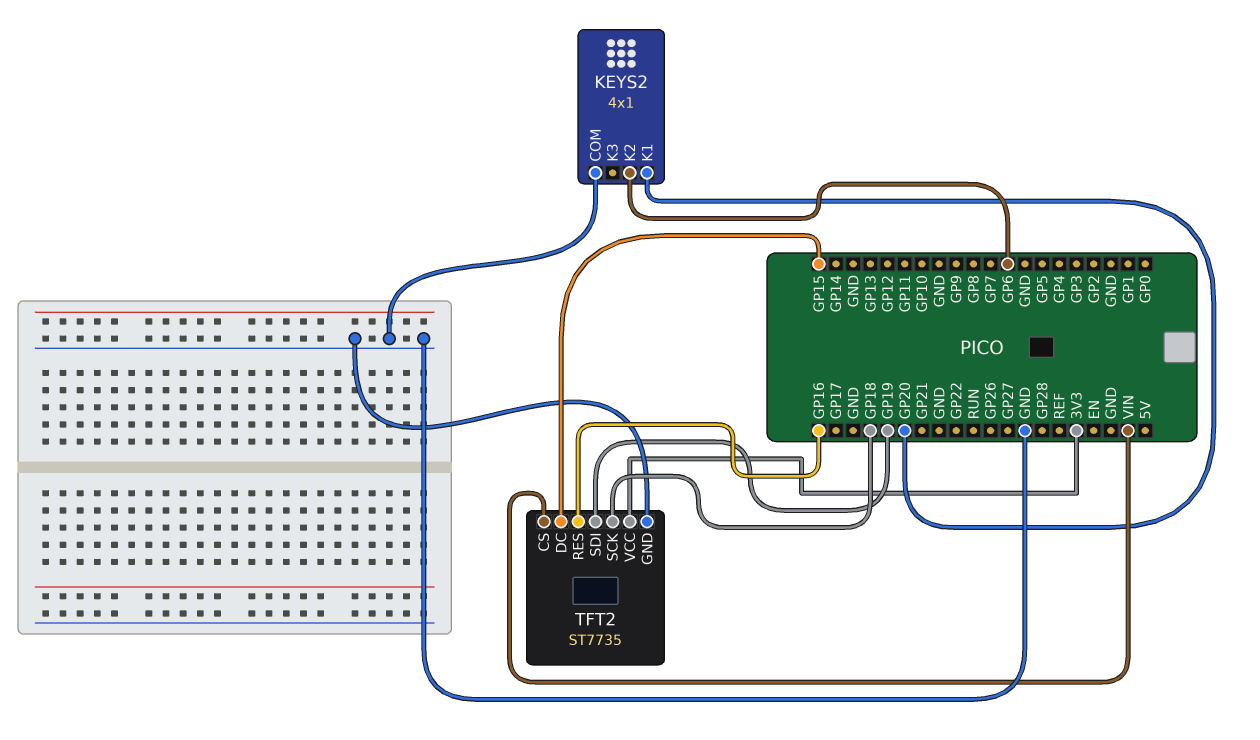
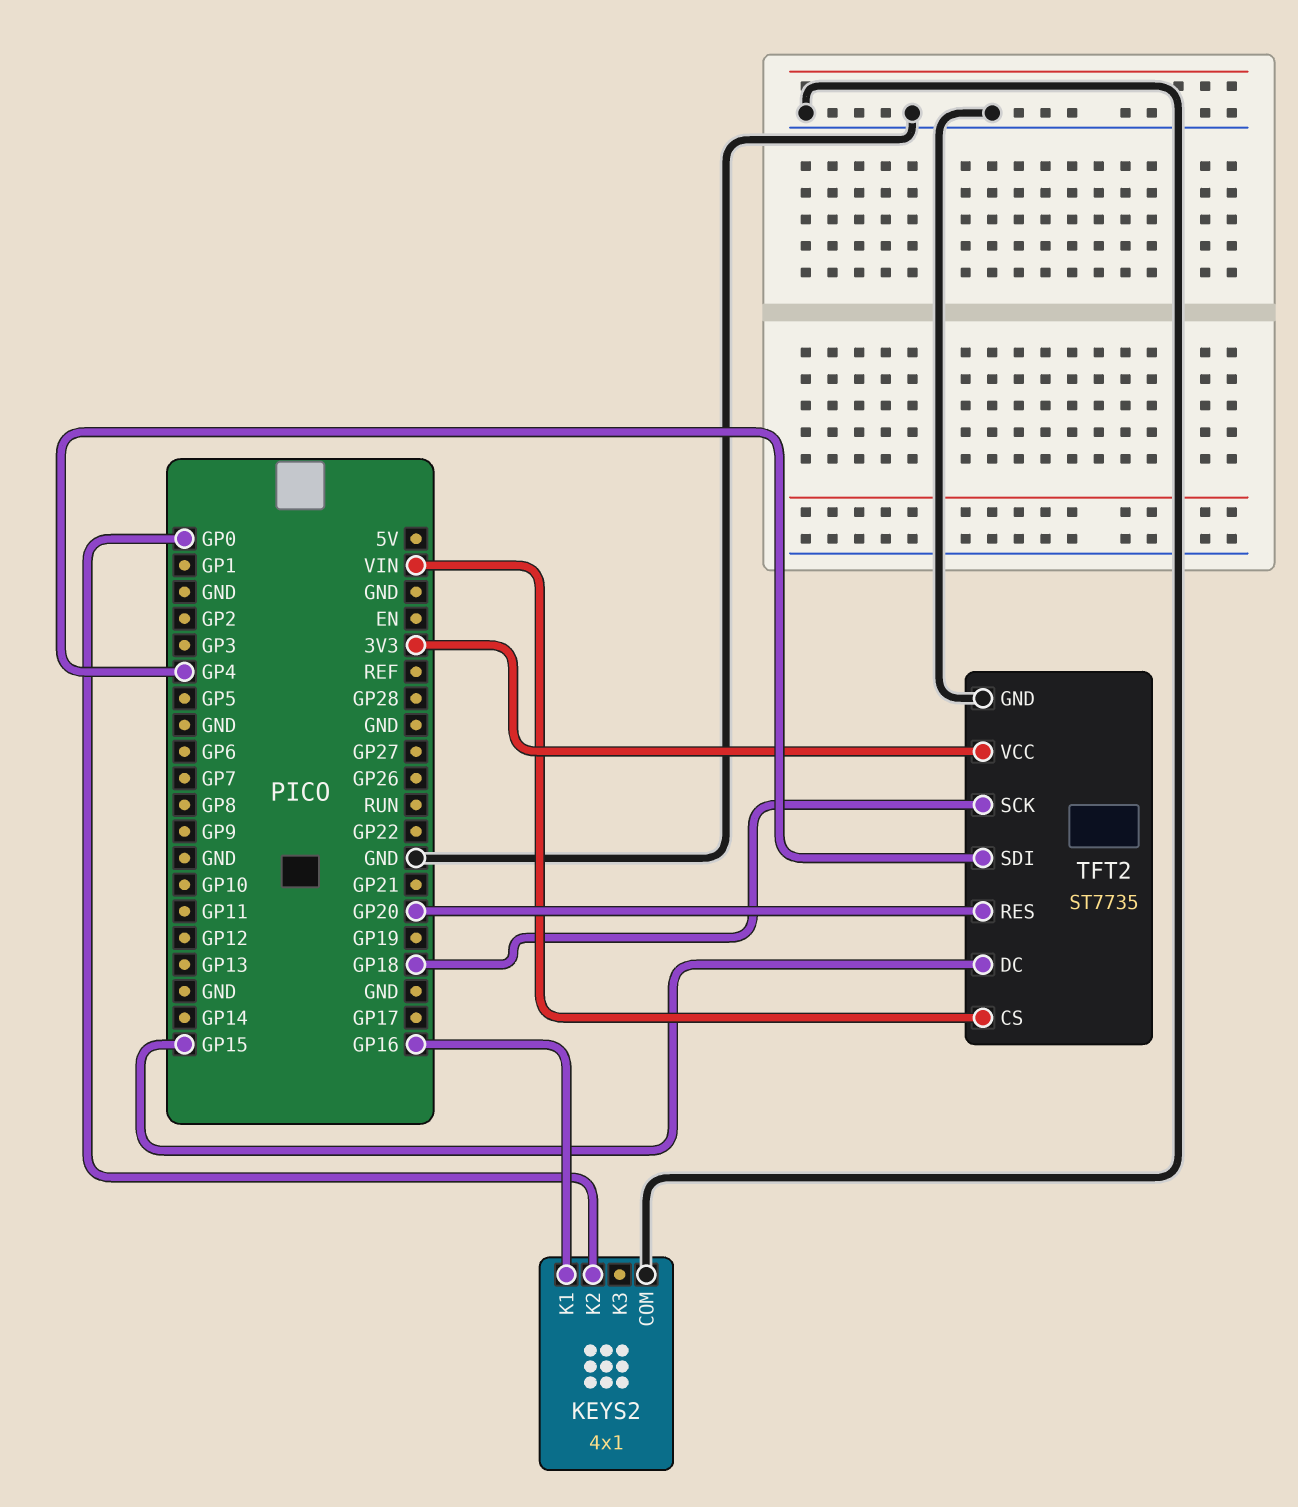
KEYS2 pin K1: GP20 -> GP16
KEYS2 pin K2: GP6 -> GP0
TFT2 pin RES: GP16 -> GP20
TFT2 pin SDI: GP19 -> GP4

